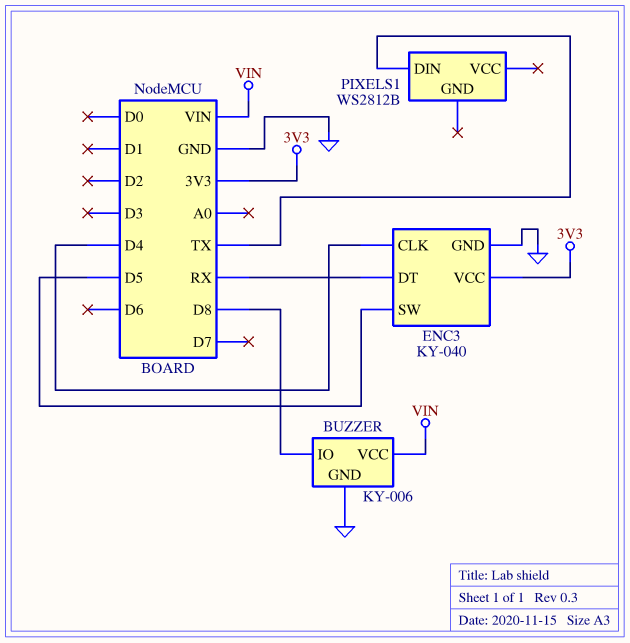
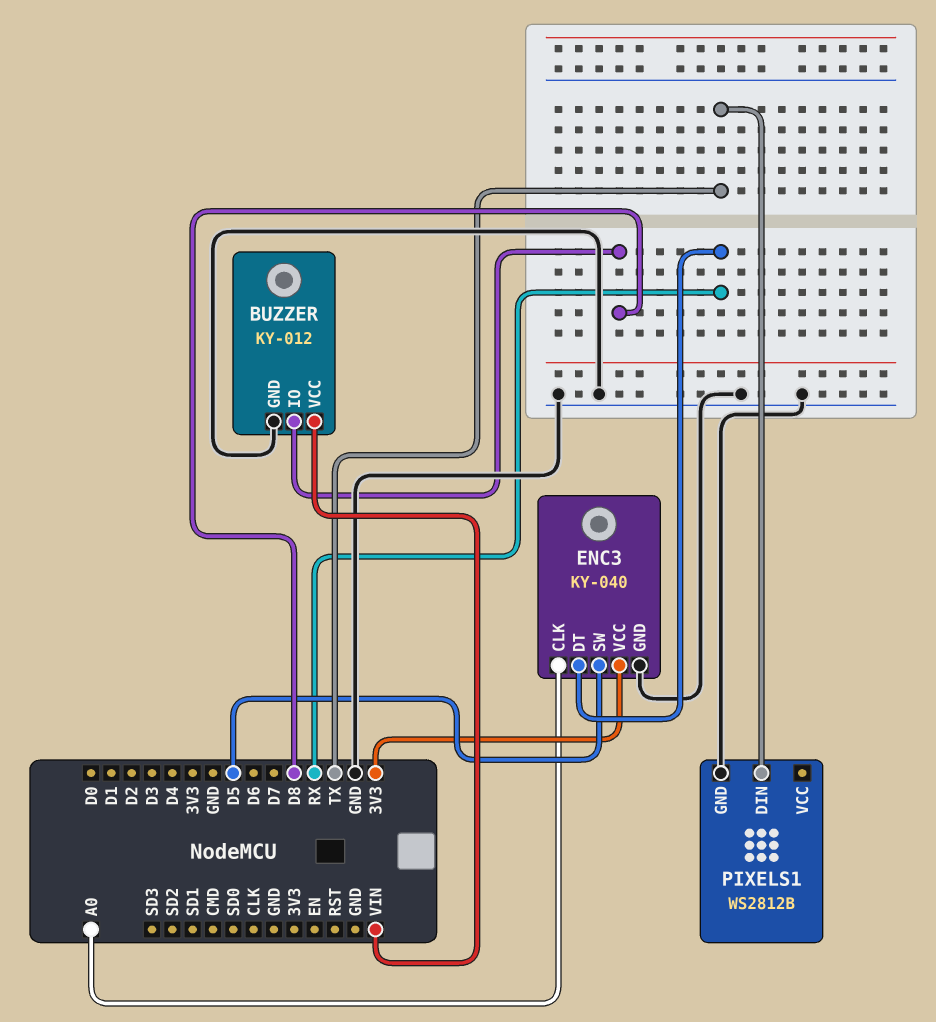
BUZZER: KY-006 -> KY-012
ENC3 pin CLK: D4 -> A0
PIXELS1 pin GND: none -> GND

